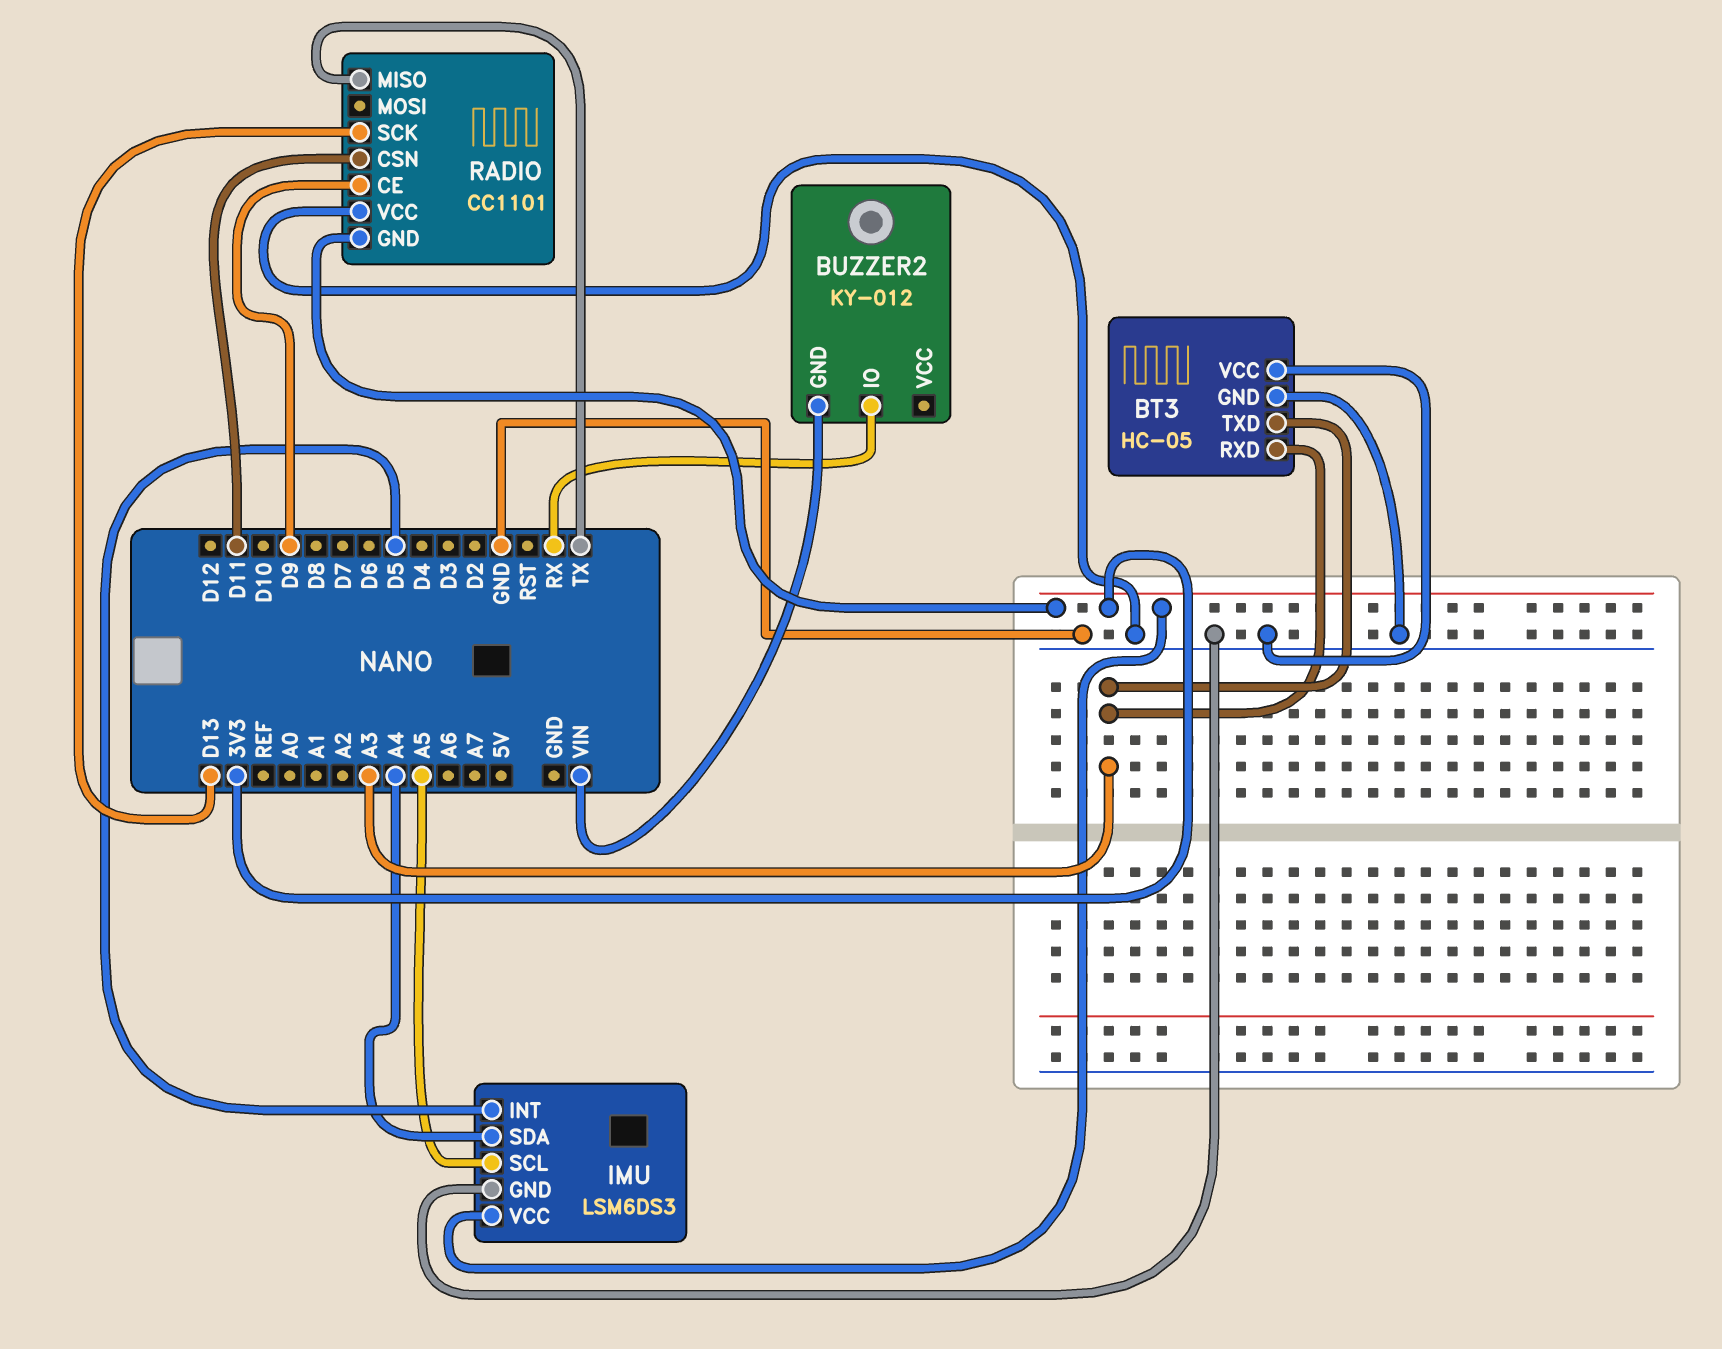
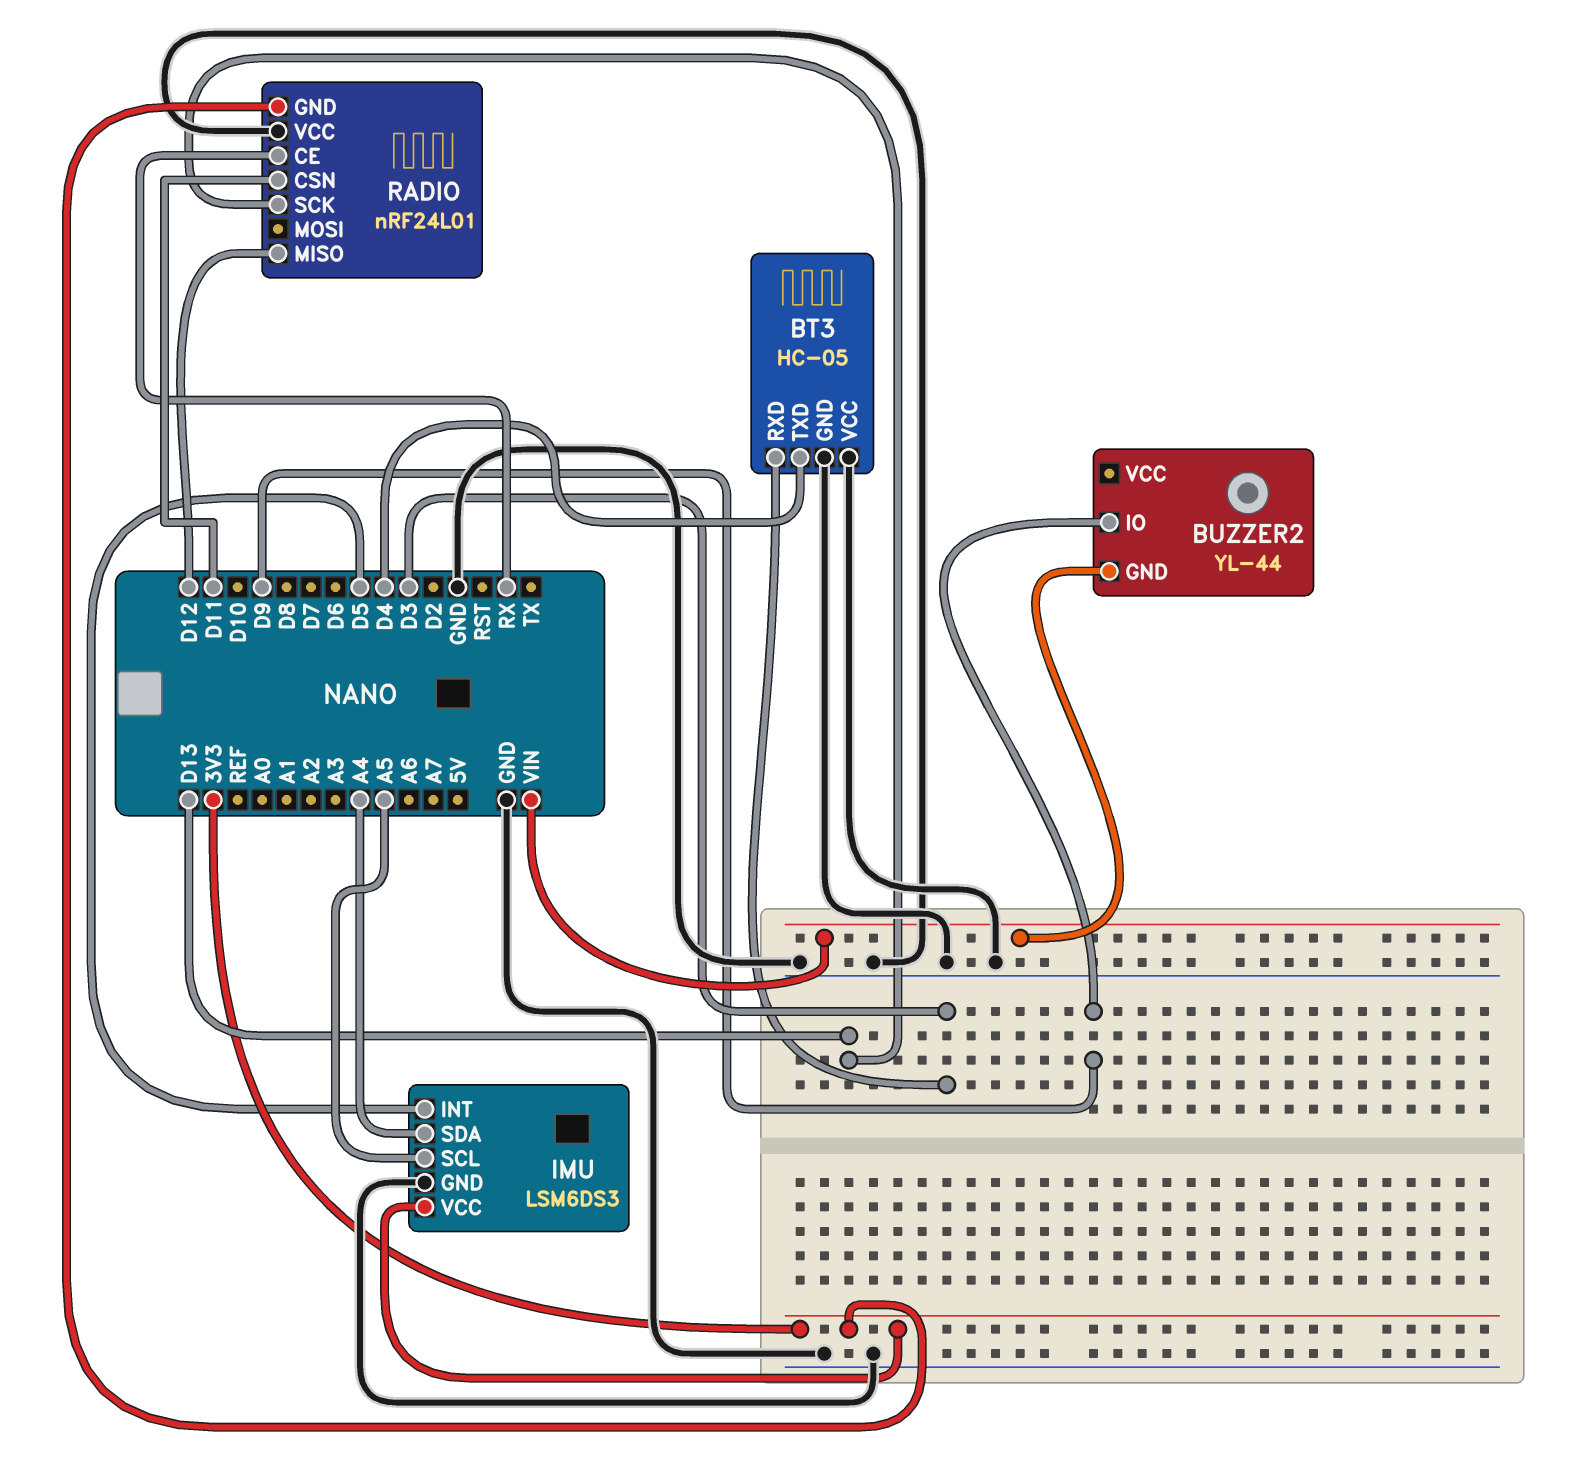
BT3 pin RXD: A3 -> D3
BT3 pin TXD: A3 -> D4
BUZZER2: KY-012 -> YL-44
BUZZER2 pin IO: RX -> D9
RADIO: CC1101 -> nRF24L01
RADIO pin CE: D9 -> RX
RADIO pin MISO: TX -> D12

